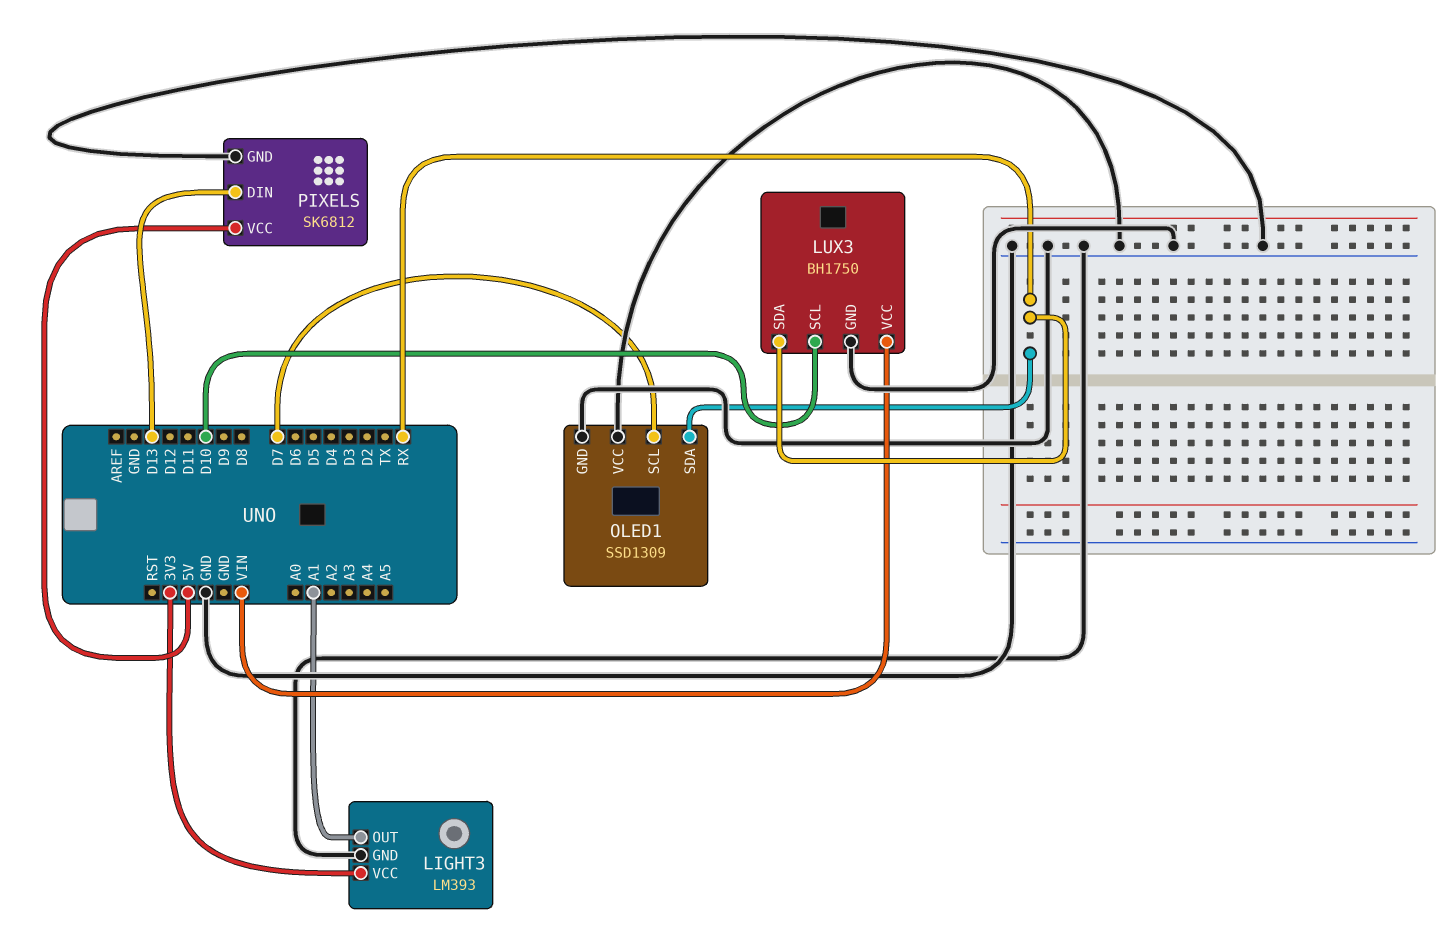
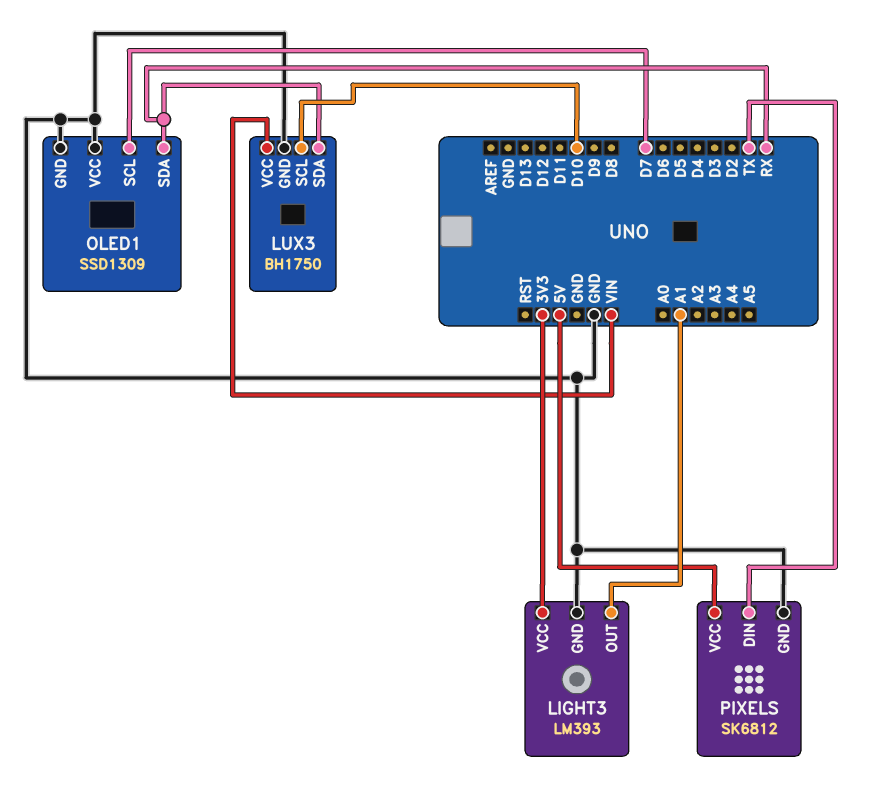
PIXELS pin DIN: D13 -> TX

